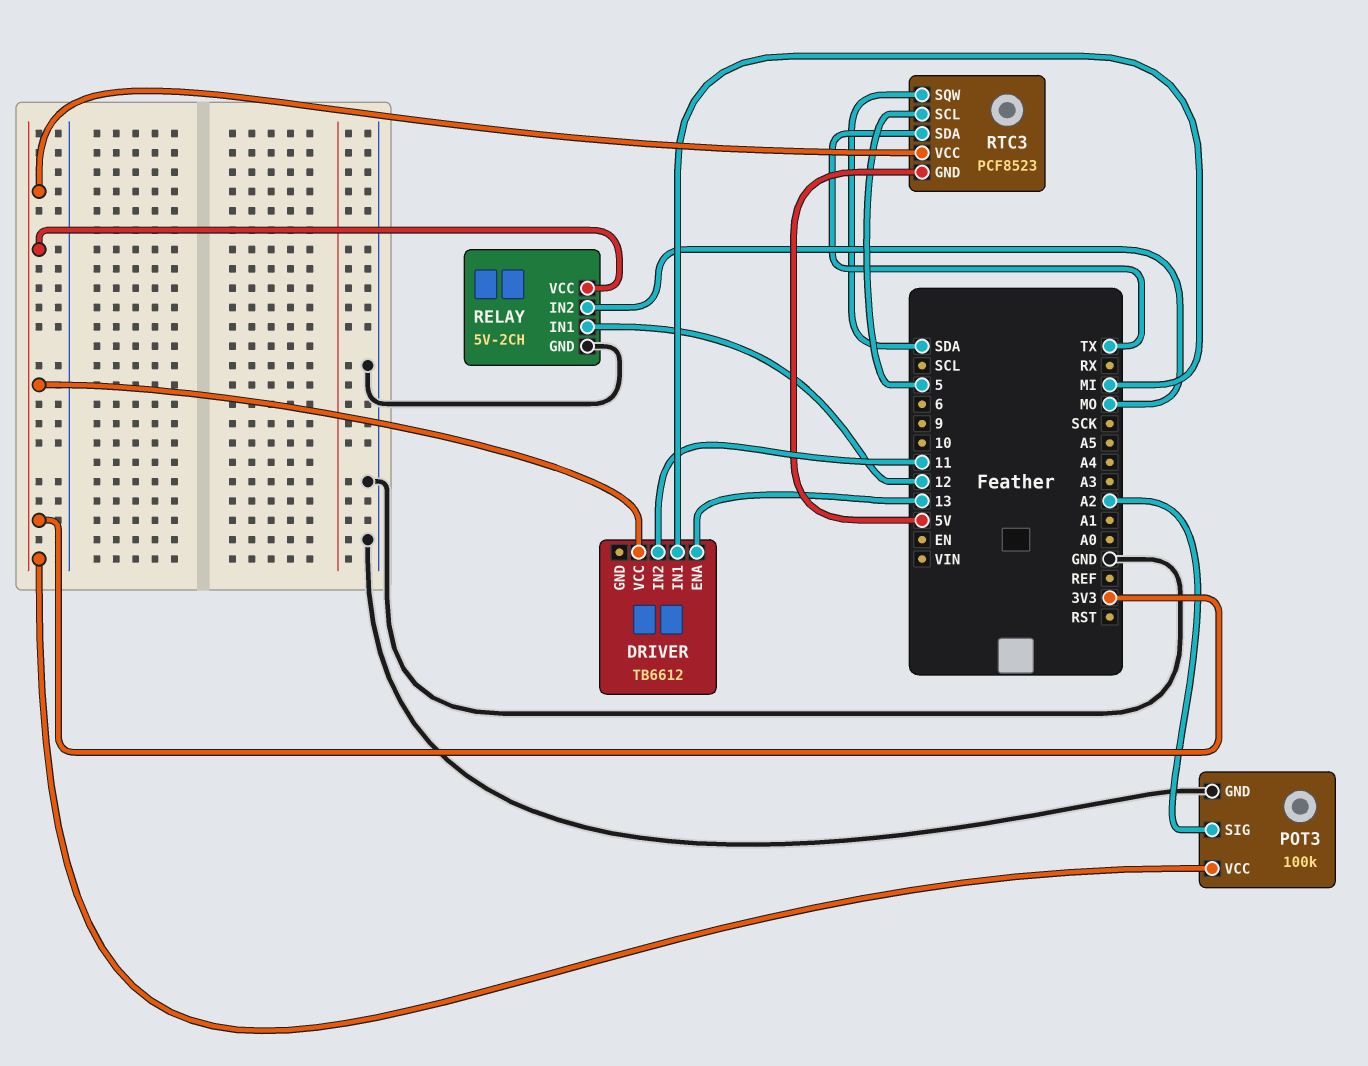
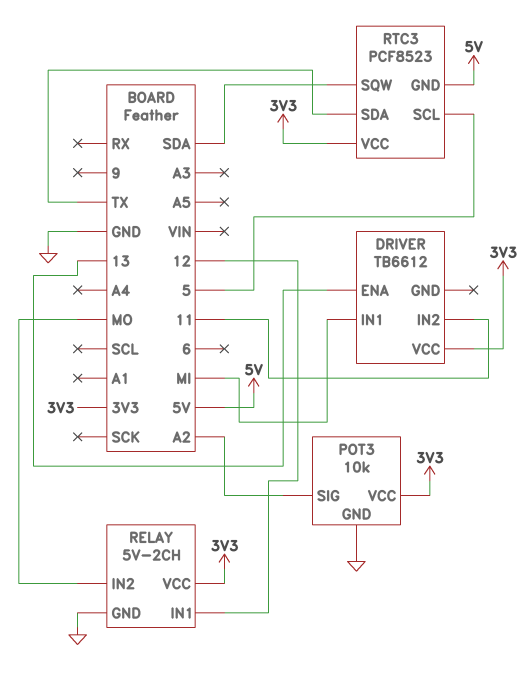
POT3: 100k -> 10k

